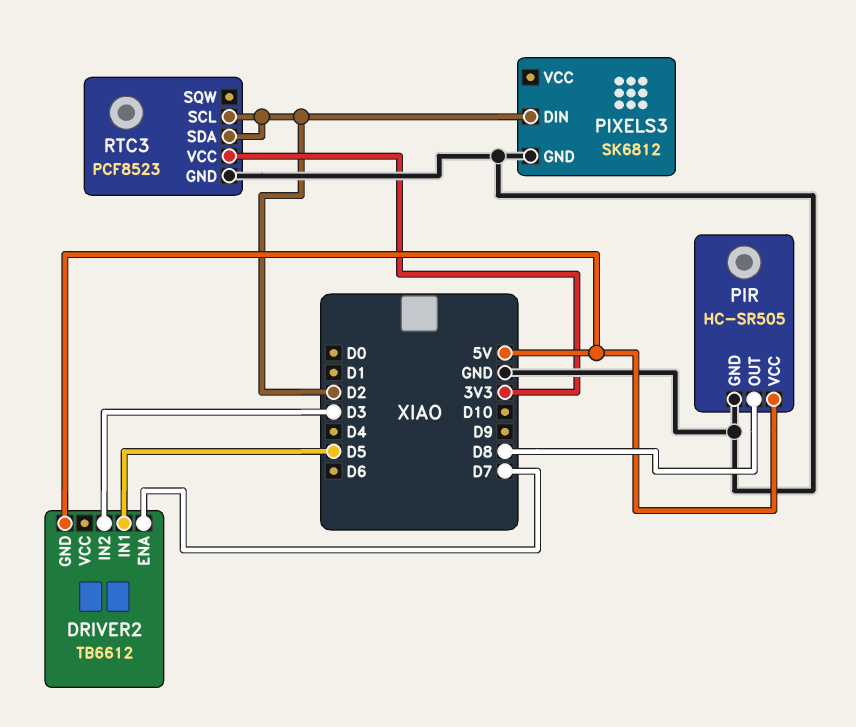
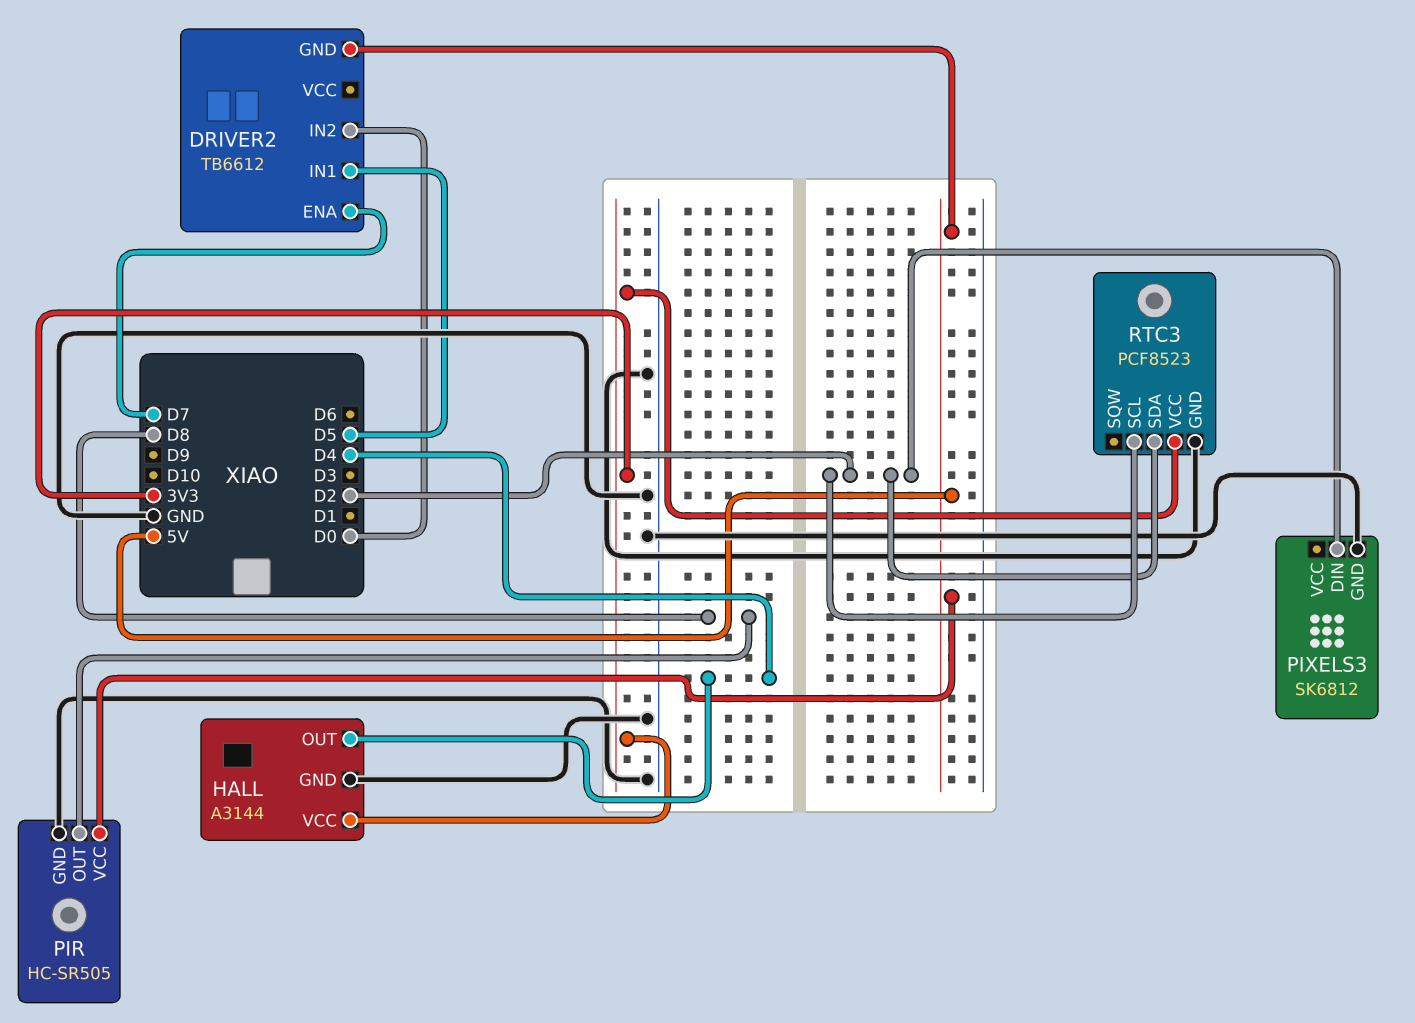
DRIVER2 pin IN2: D3 -> D0
HALL: none -> A3144
HALL pin GND: none -> GND
HALL pin OUT: none -> D4
HALL pin VCC: none -> 3V3

